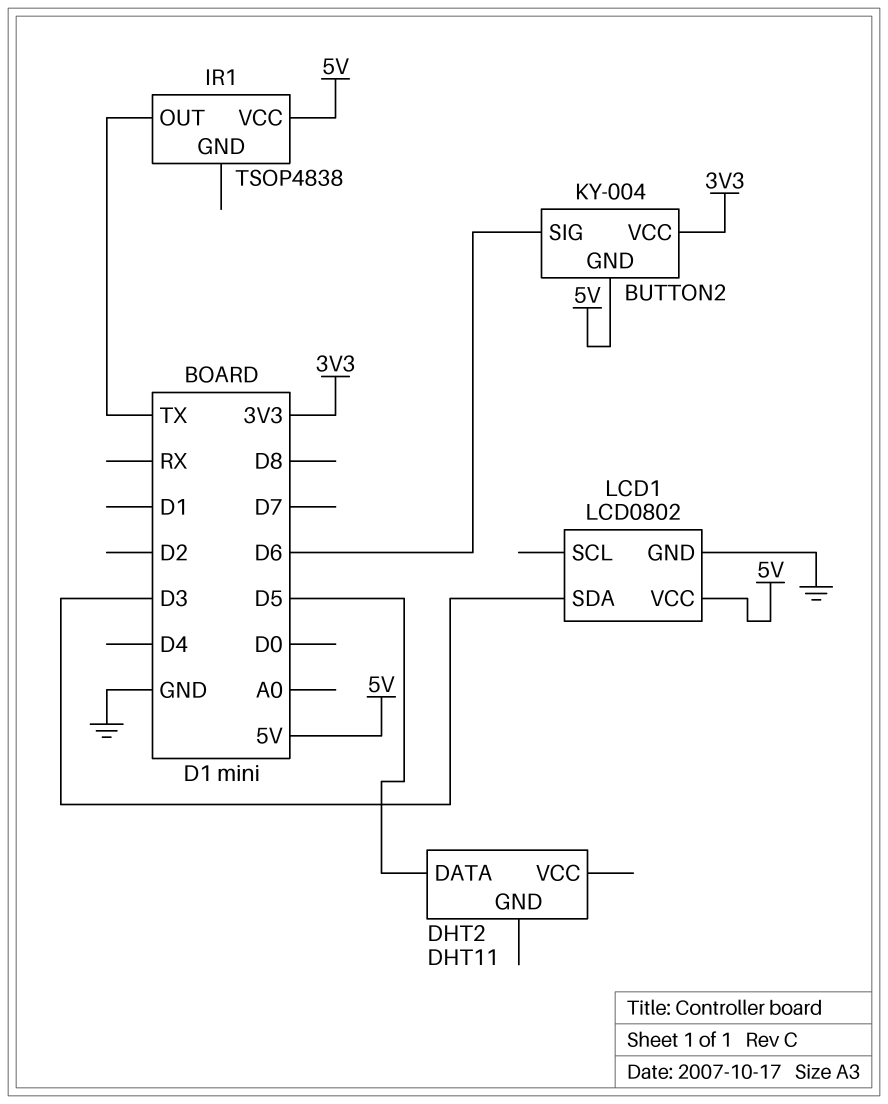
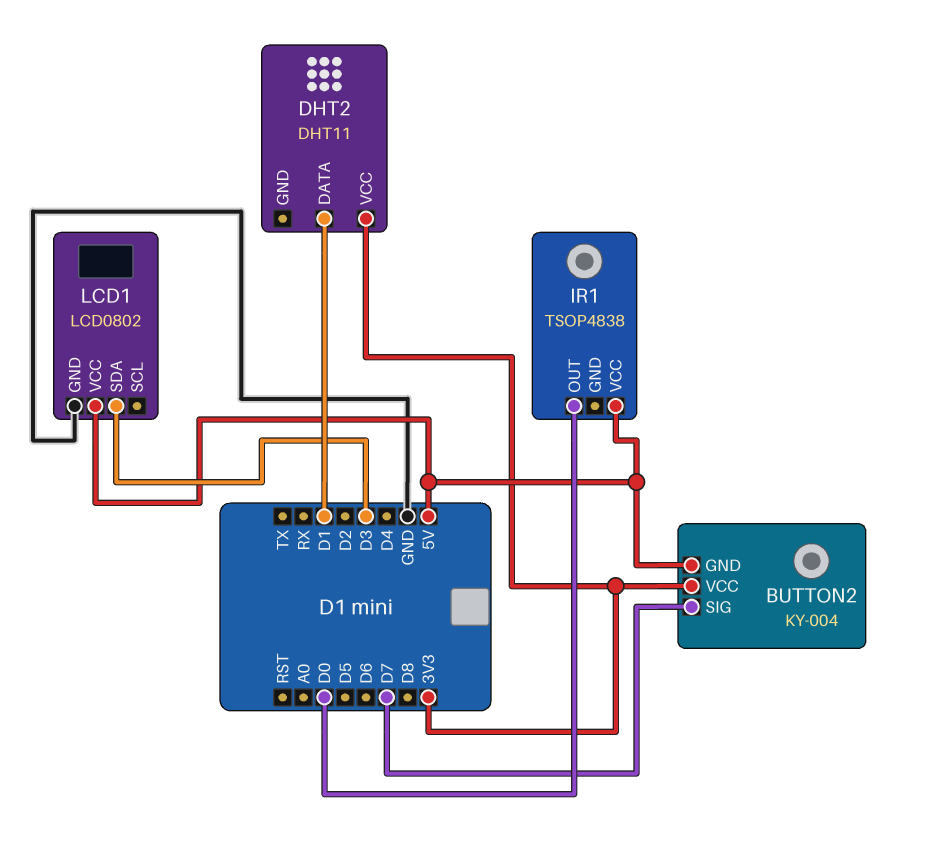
BUTTON2 pin SIG: D6 -> D7
DHT2 pin DATA: D5 -> D1
DHT2 pin VCC: none -> 3V3
IR1 pin OUT: TX -> D0

